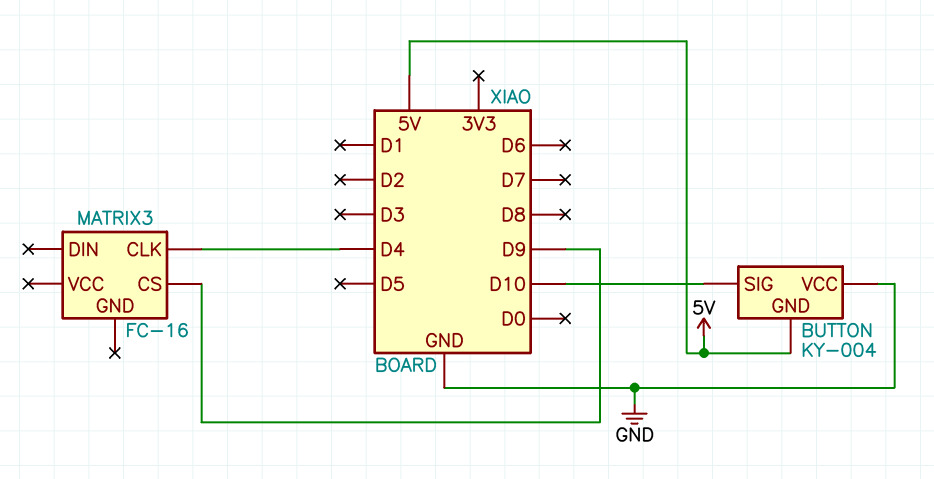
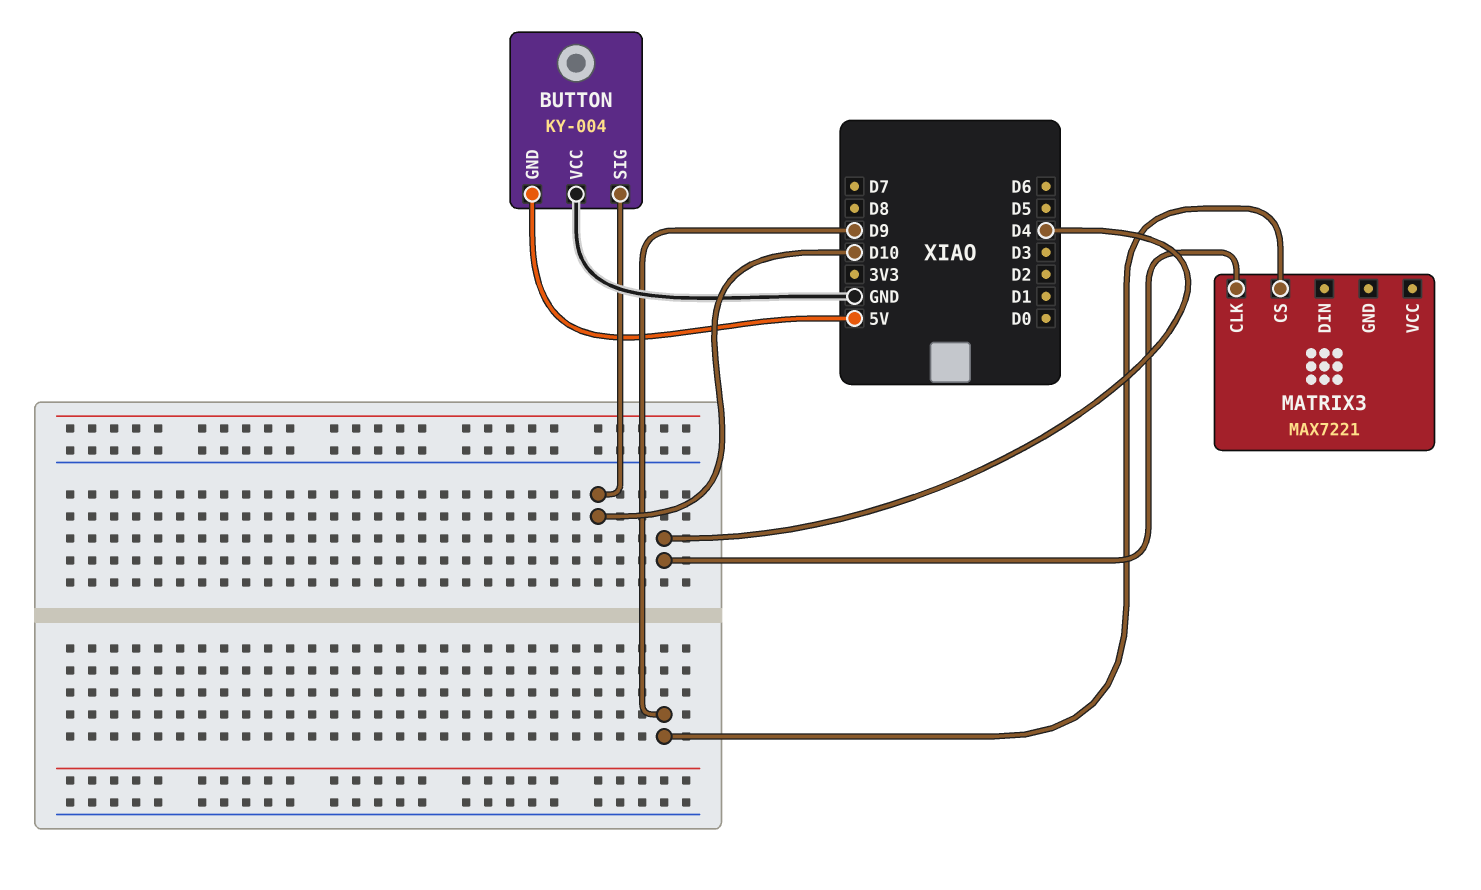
MATRIX3: FC-16 -> MAX7221

